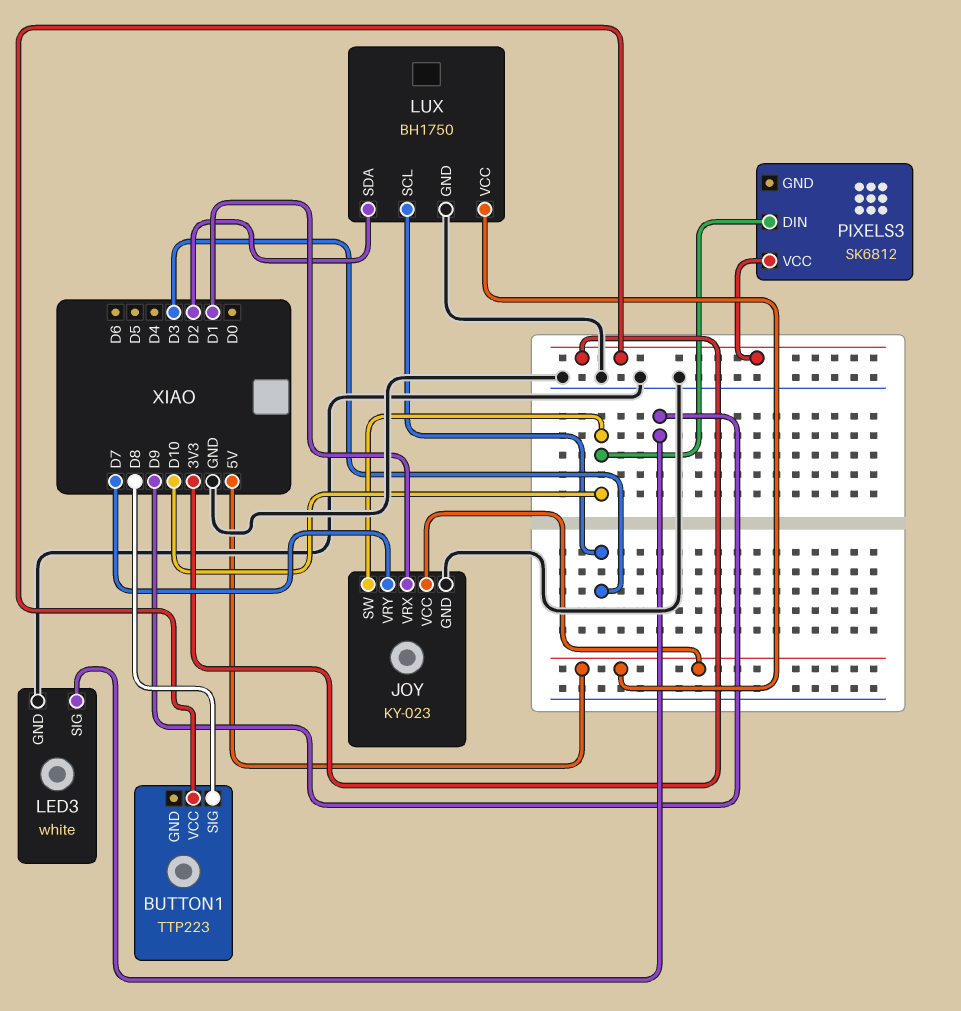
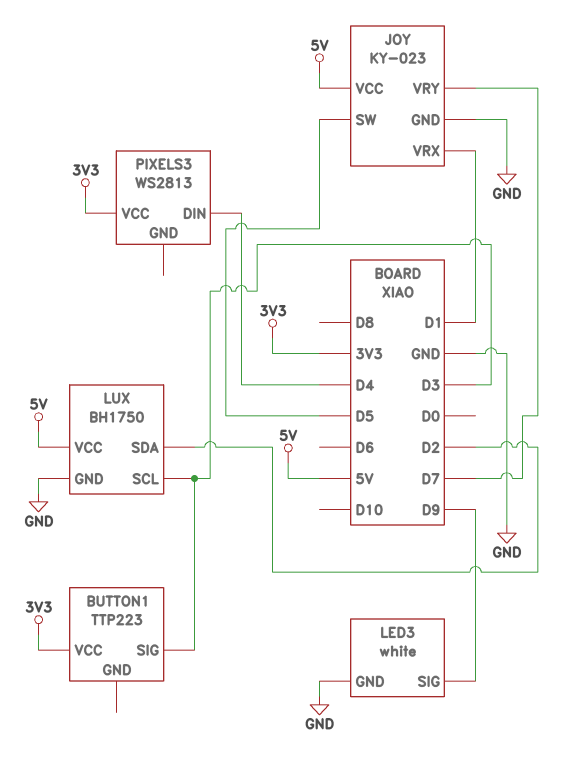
BUTTON1 pin SIG: D8 -> D3
JOY pin SW: D10 -> D5
PIXELS3: SK6812 -> WS2813
PIXELS3 pin DIN: D10 -> D4

